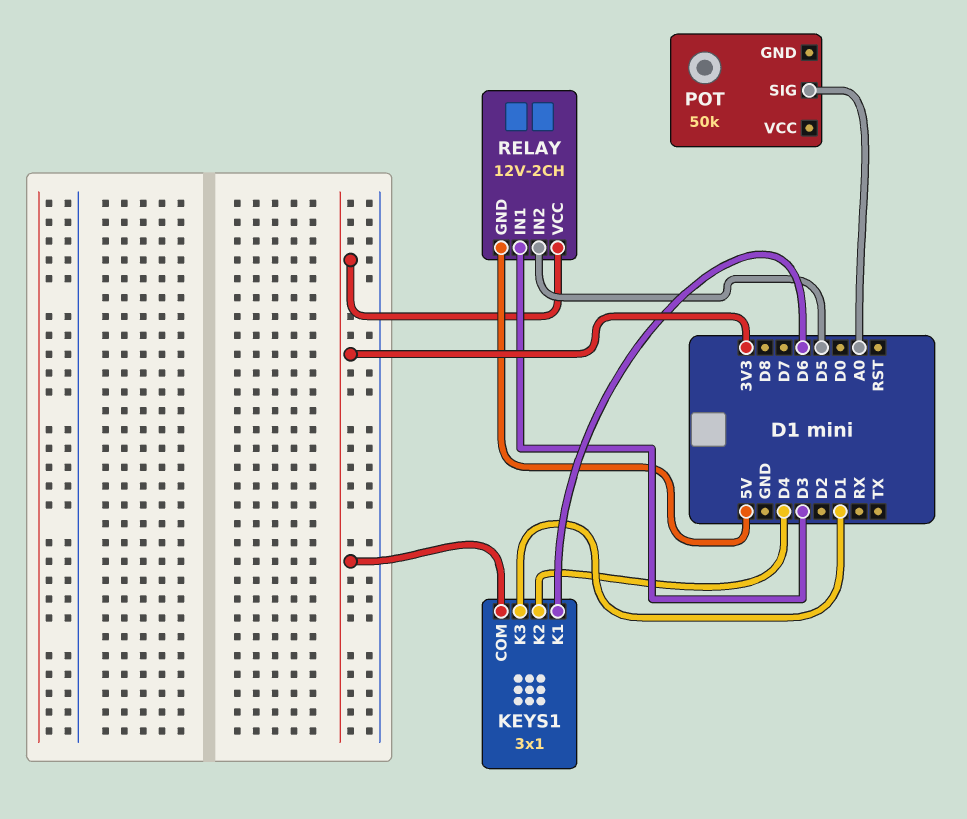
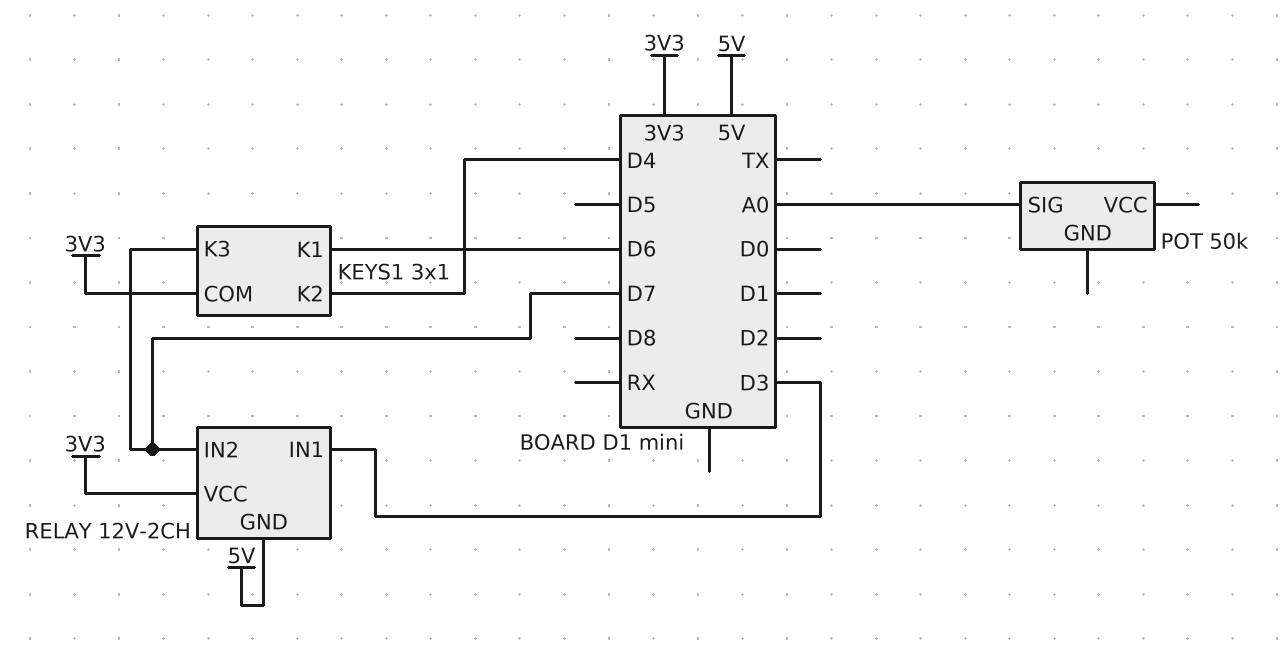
KEYS1 pin K3: D1 -> D7
RELAY pin IN2: D5 -> D7

